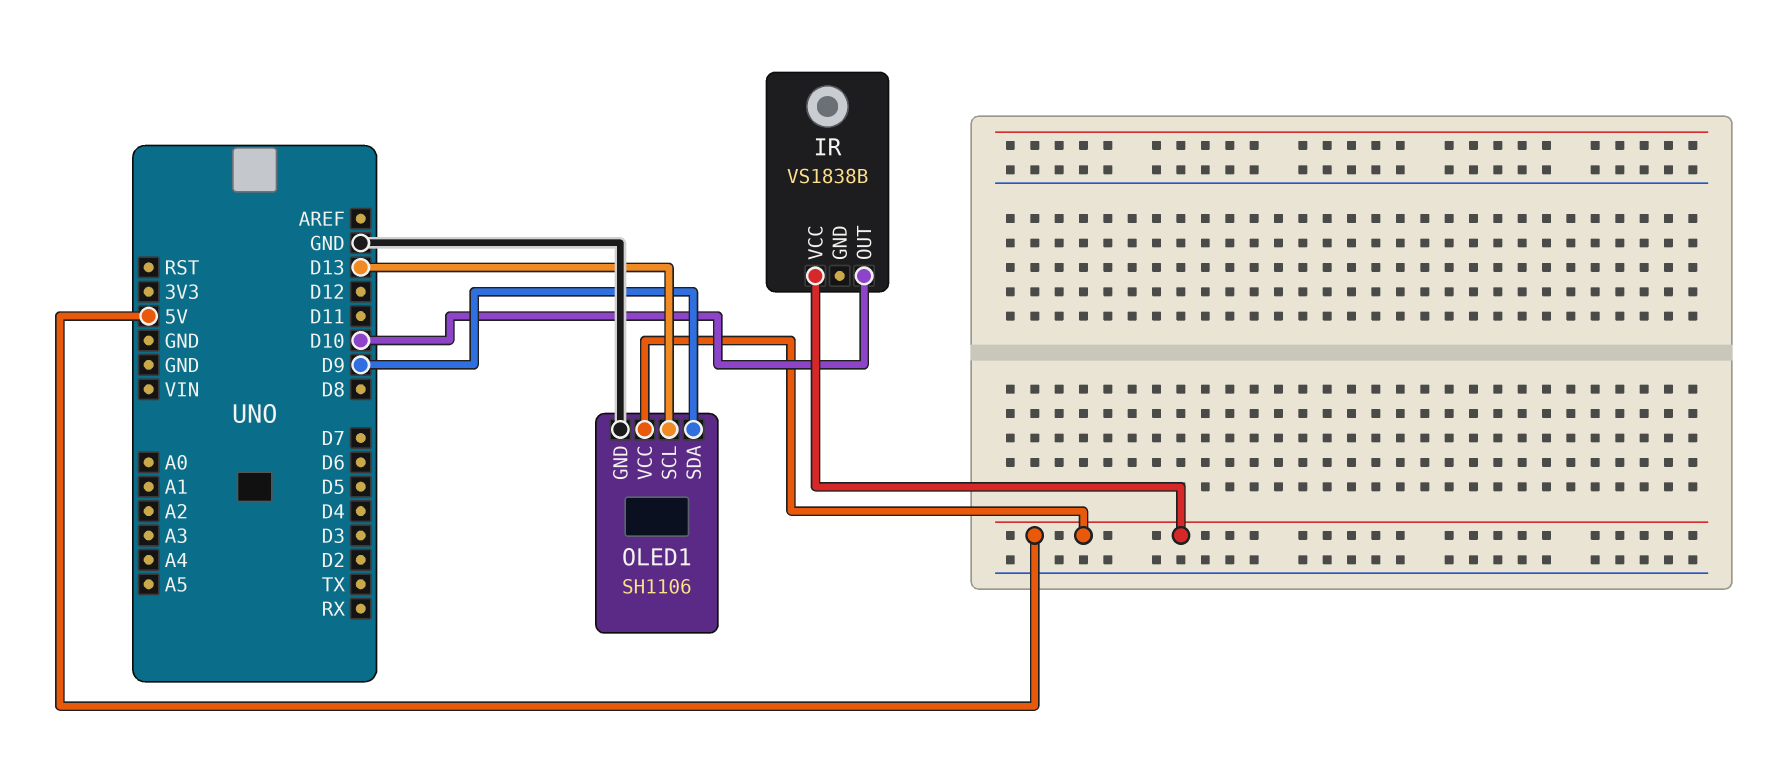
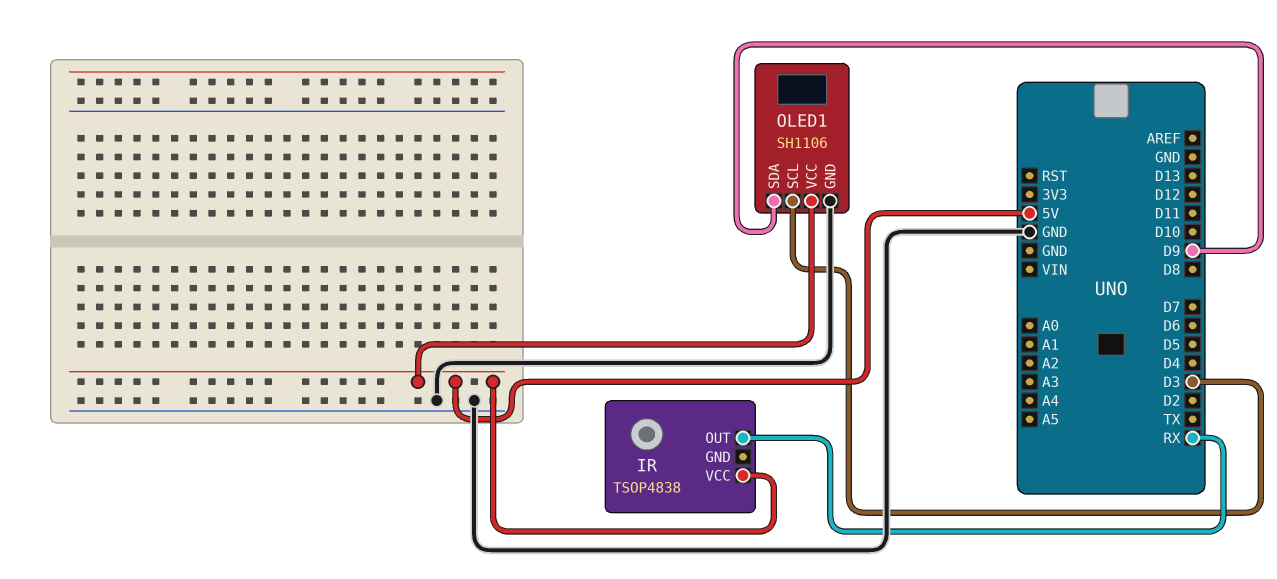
IR: VS1838B -> TSOP4838
IR pin OUT: D10 -> RX
OLED1 pin SCL: D13 -> D3

